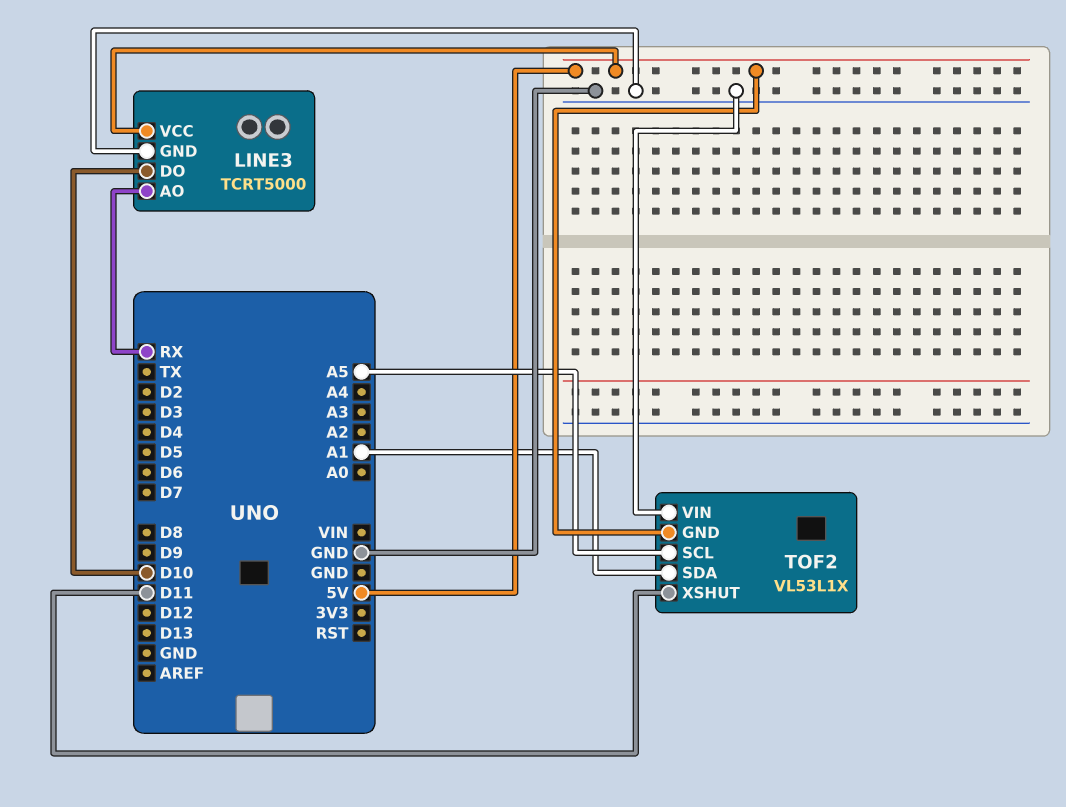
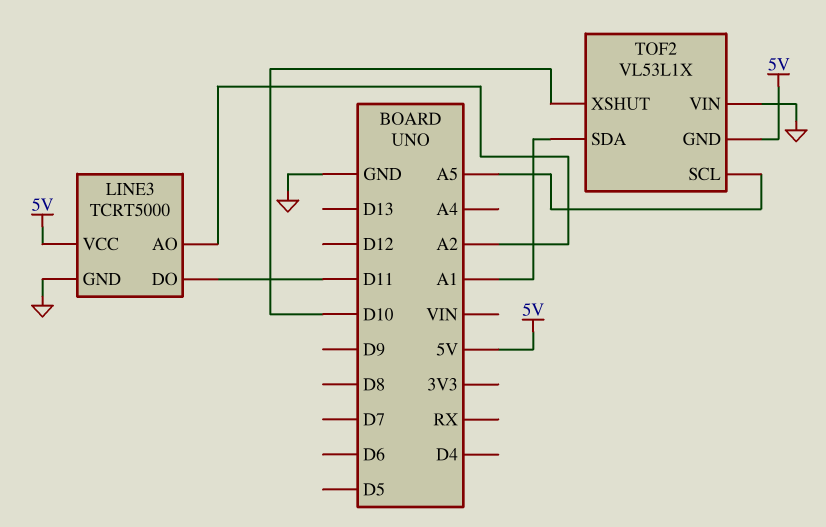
LINE3 pin AO: RX -> A2
LINE3 pin DO: D10 -> D11
TOF2 pin XSHUT: D11 -> D10

